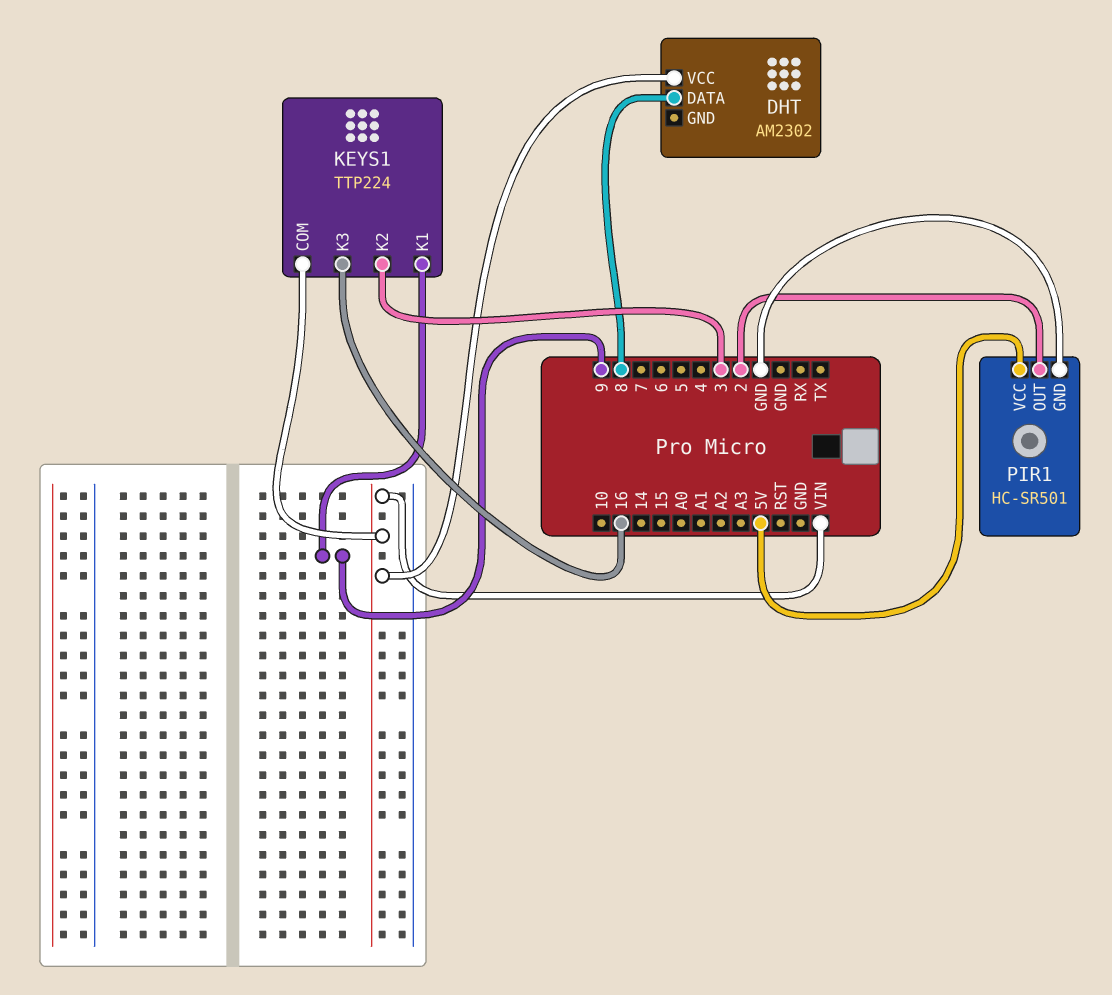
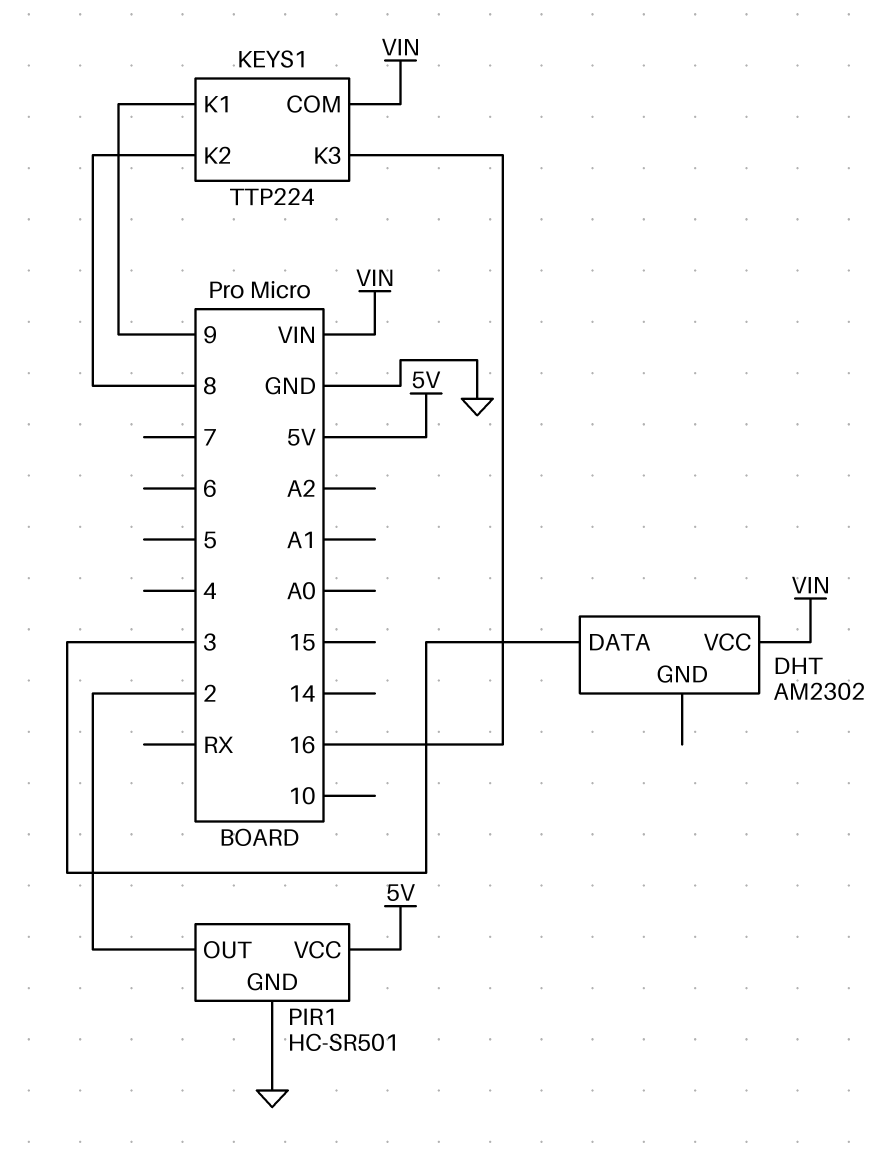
DHT pin DATA: 8 -> 3
KEYS1 pin K2: 3 -> 8

